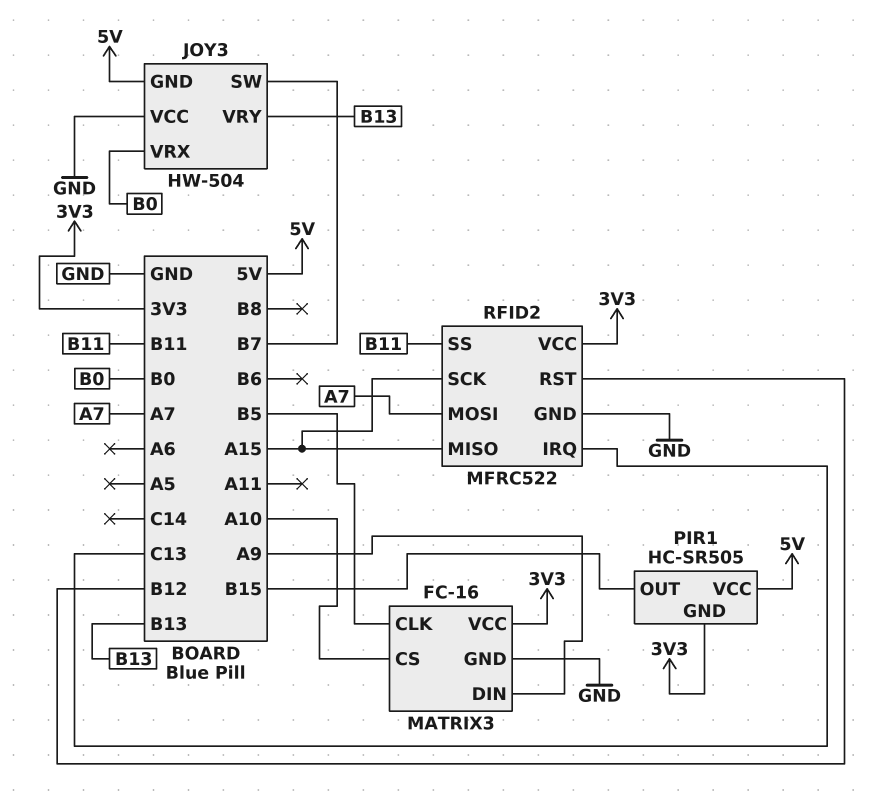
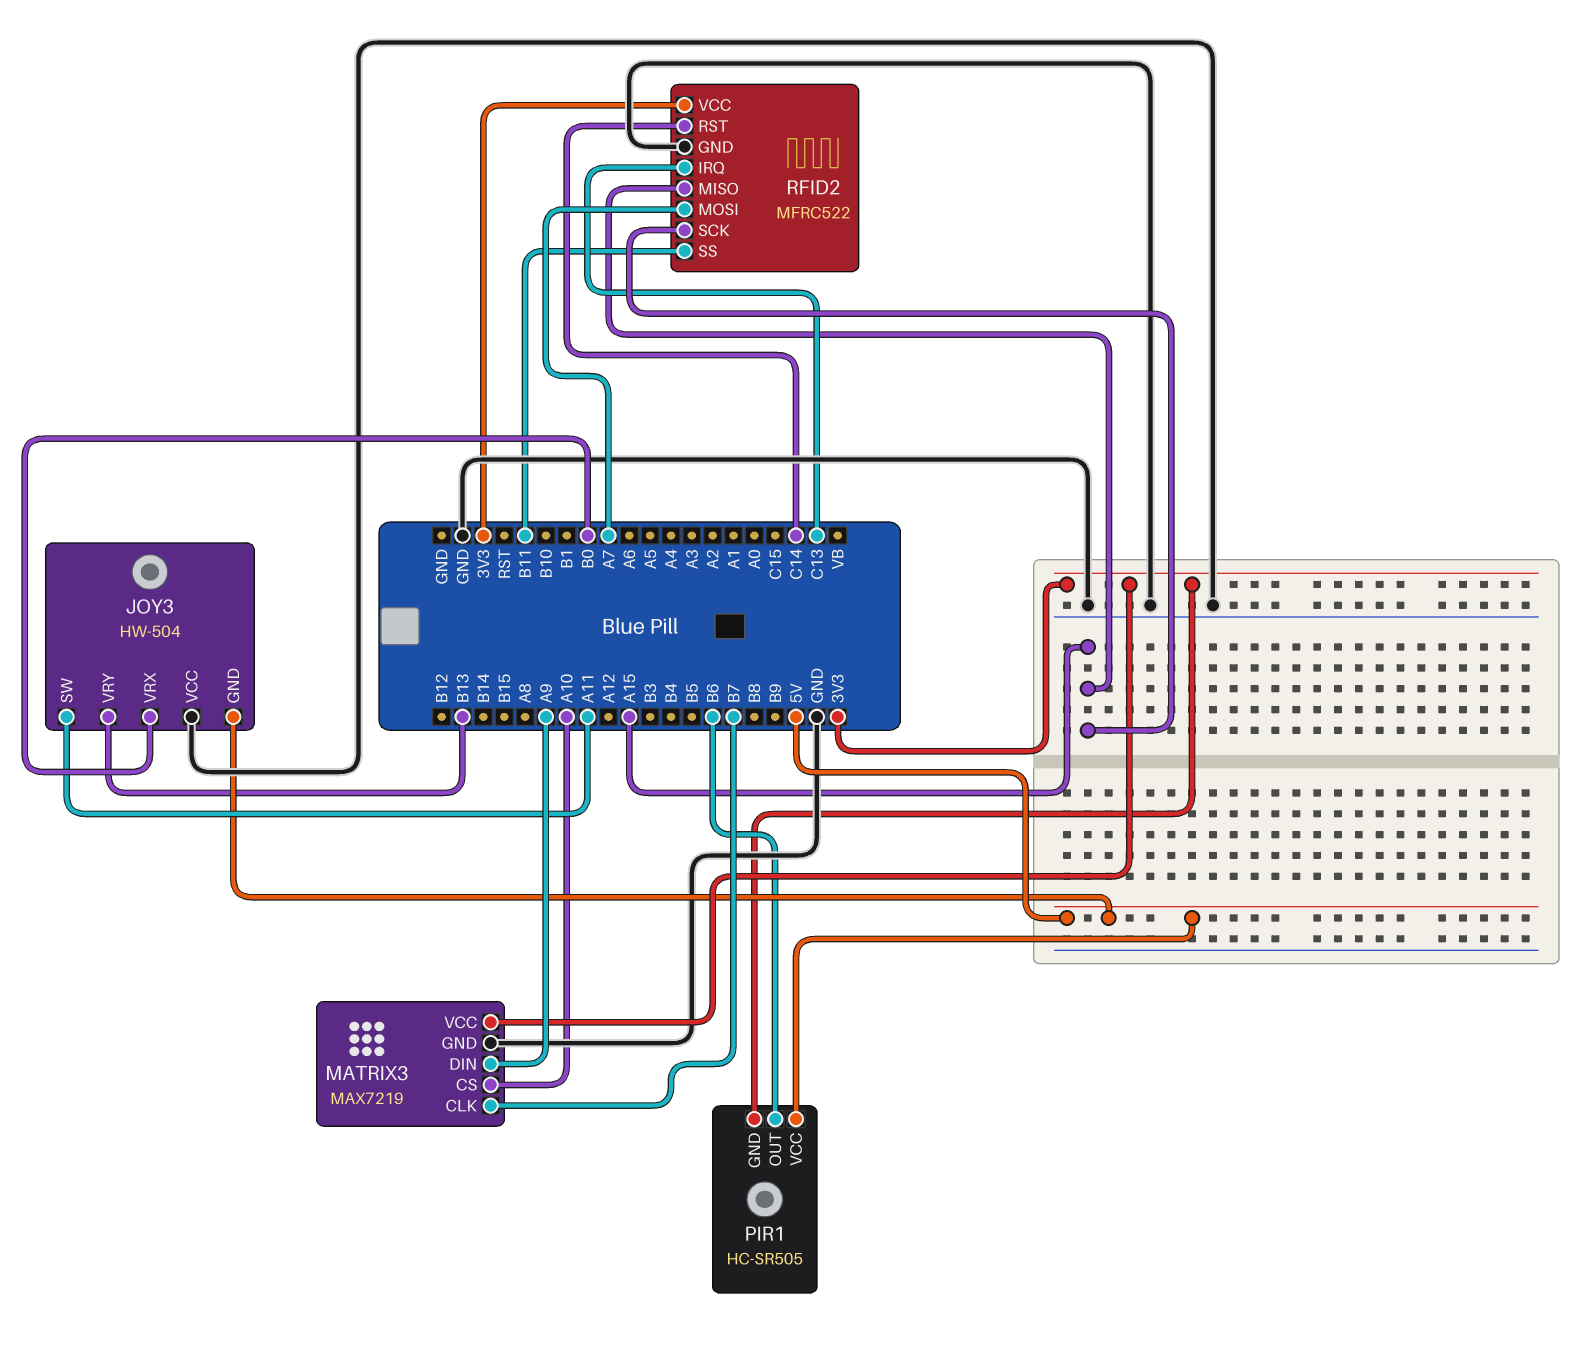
JOY3 pin SW: B7 -> A11
MATRIX3: FC-16 -> MAX7219
MATRIX3 pin CLK: B5 -> B7
PIR1 pin OUT: B15 -> B6
RFID2 pin RST: B12 -> C14

